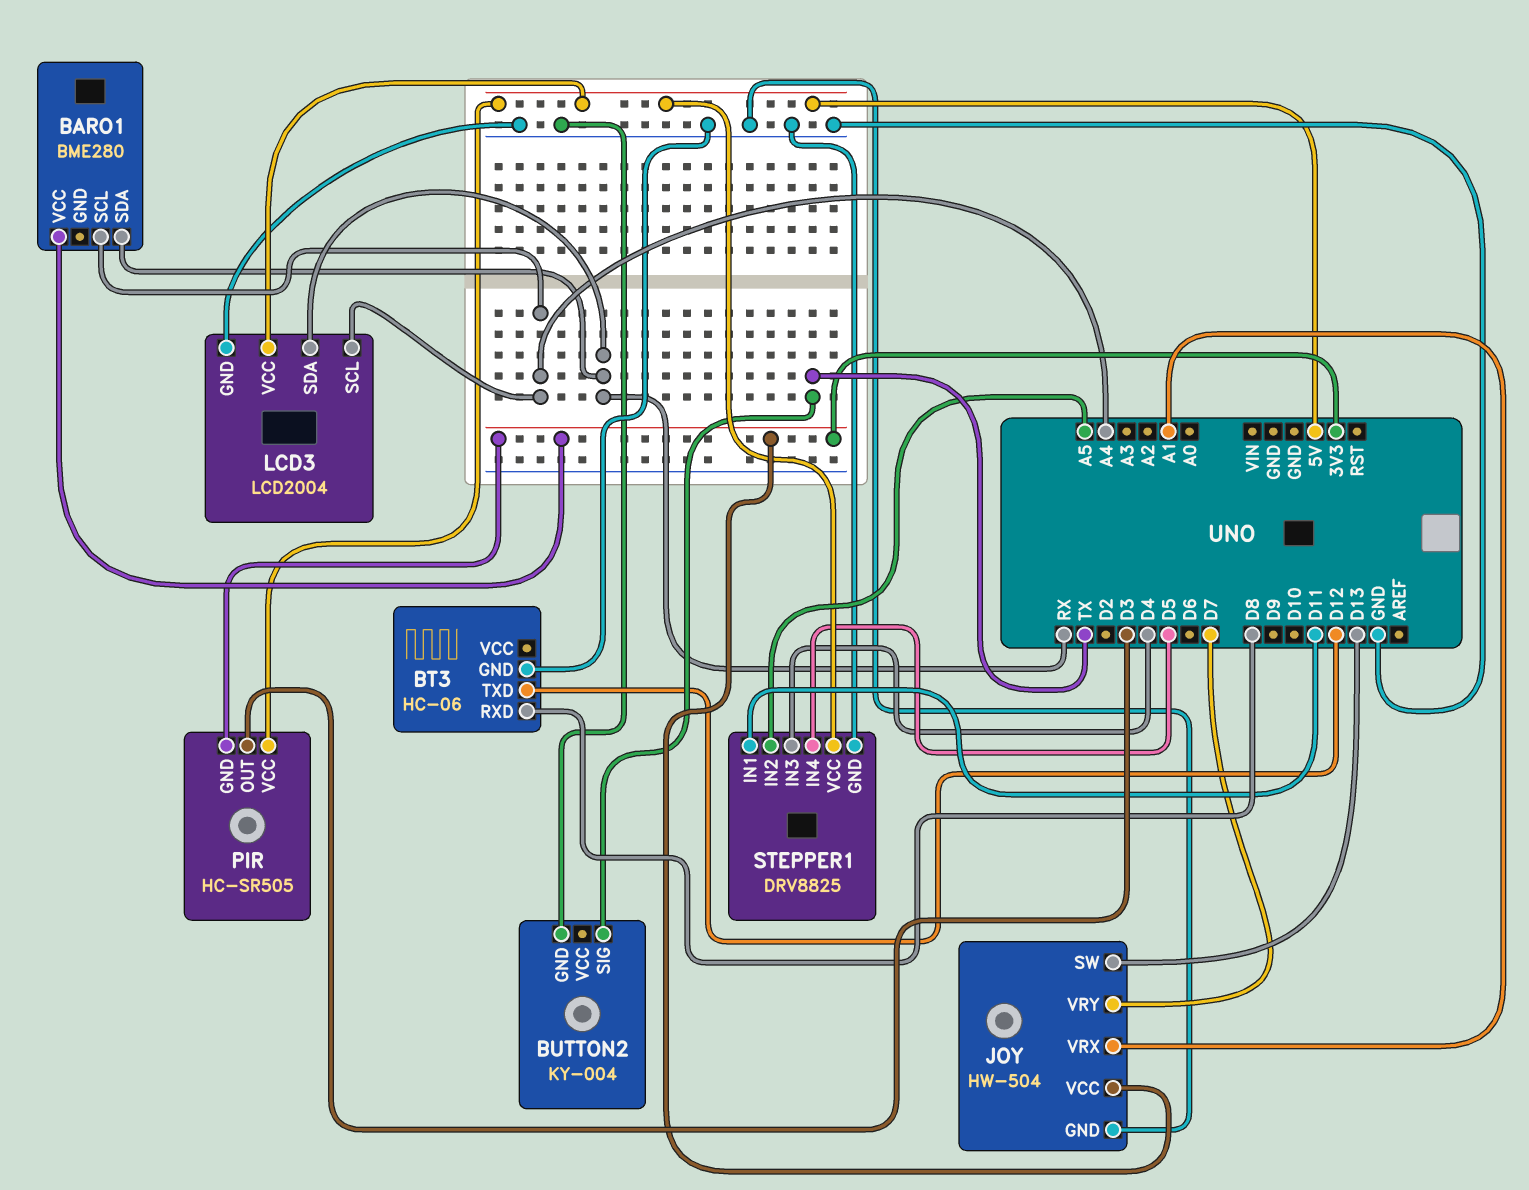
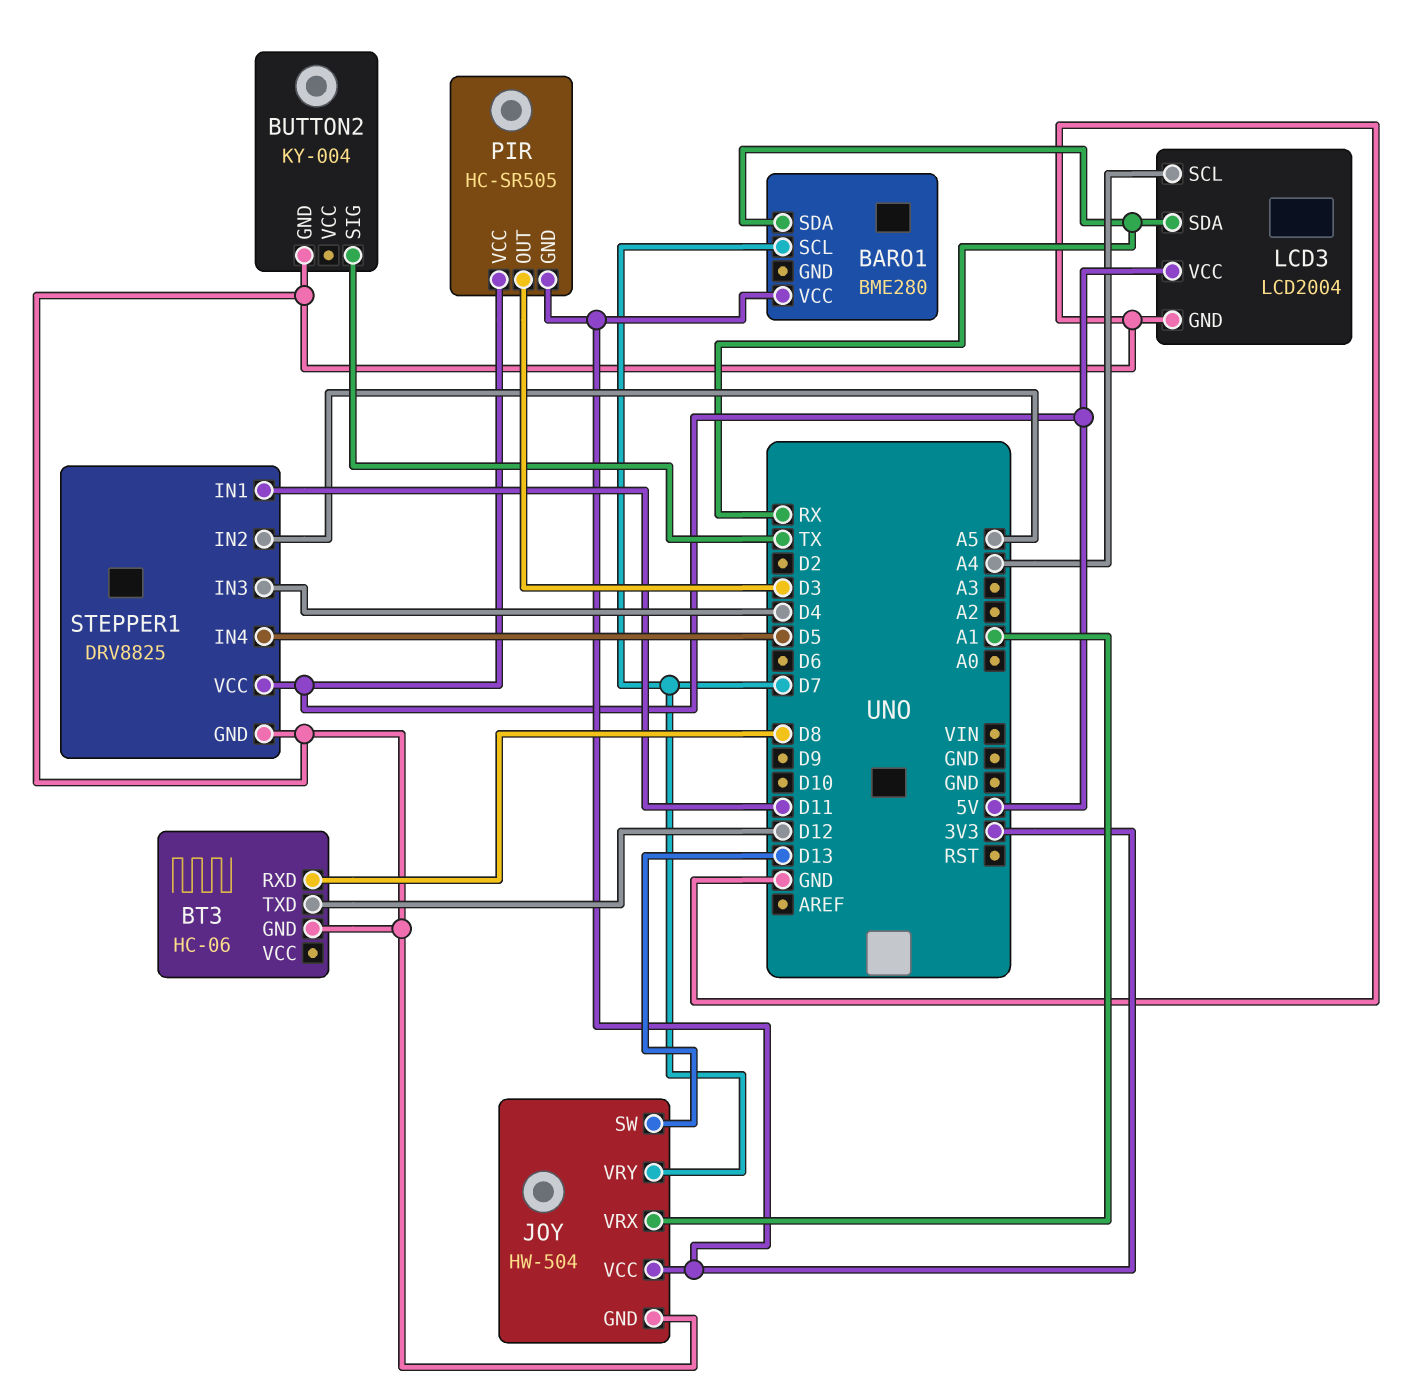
BARO1 pin SCL: A4 -> D7

